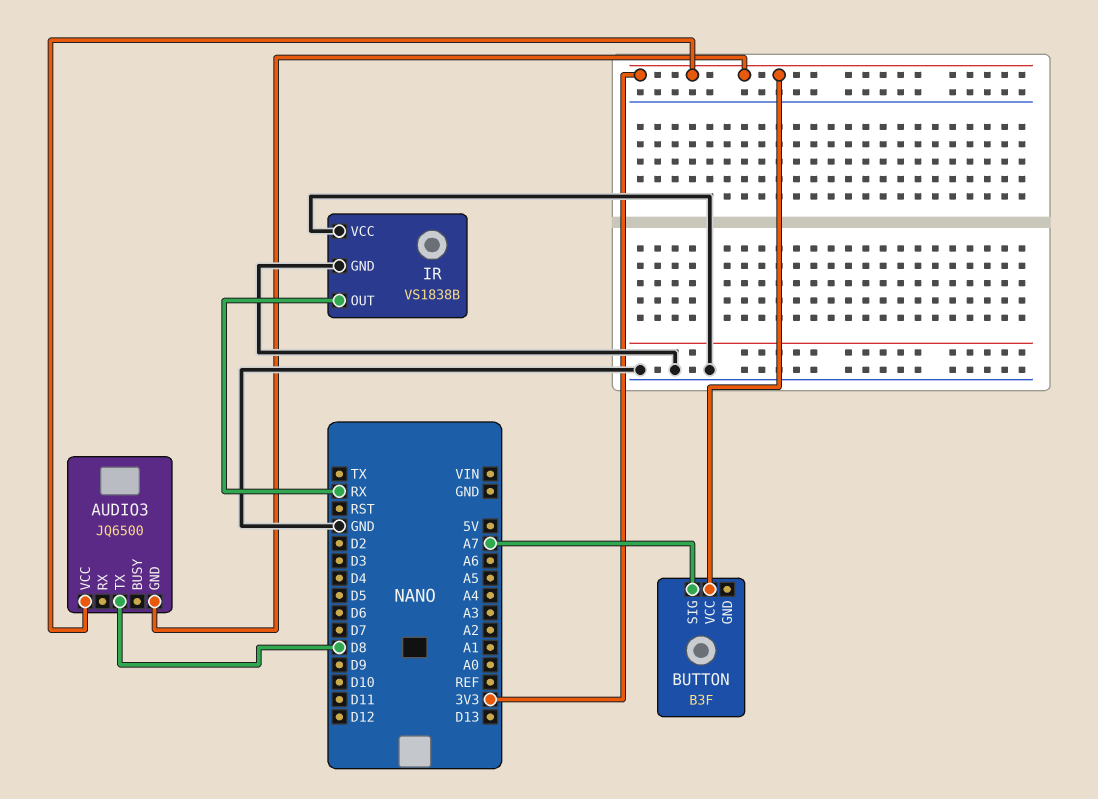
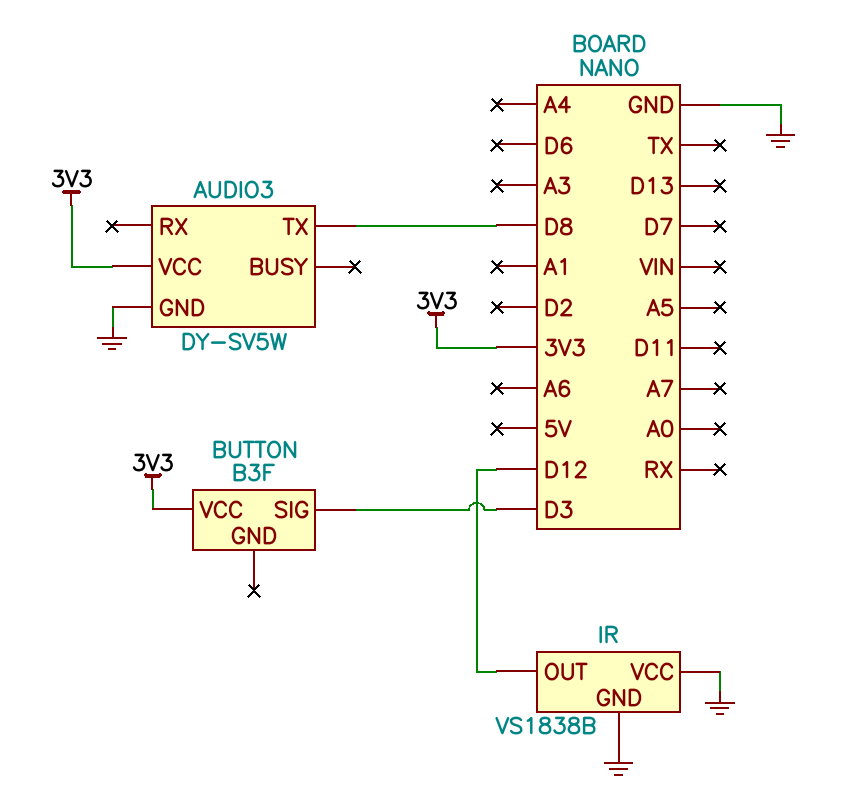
AUDIO3: JQ6500 -> DY-SV5W
AUDIO3 pin GND: 3V3 -> GND
BUTTON pin SIG: A7 -> D3
IR pin OUT: RX -> D12

